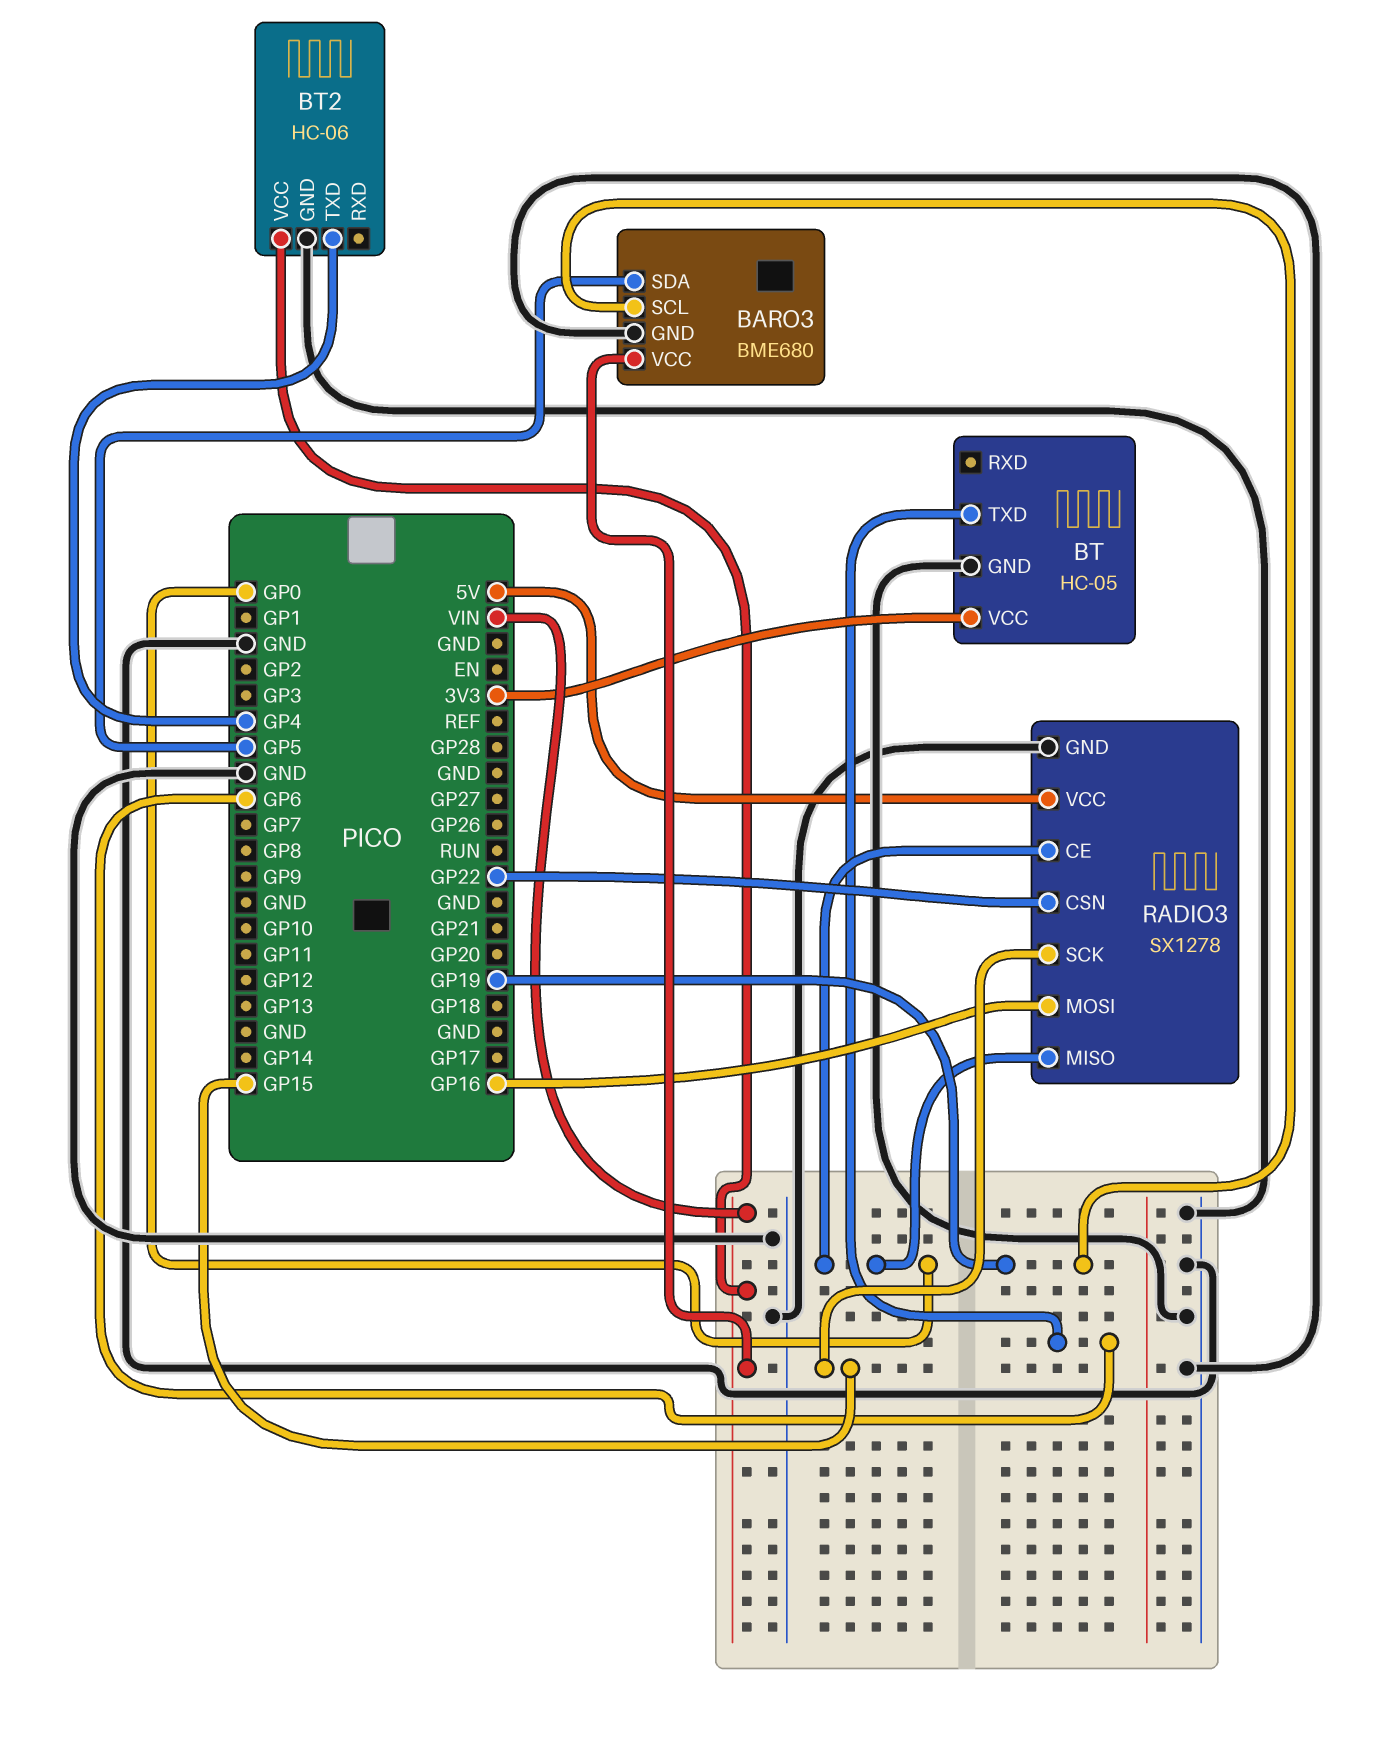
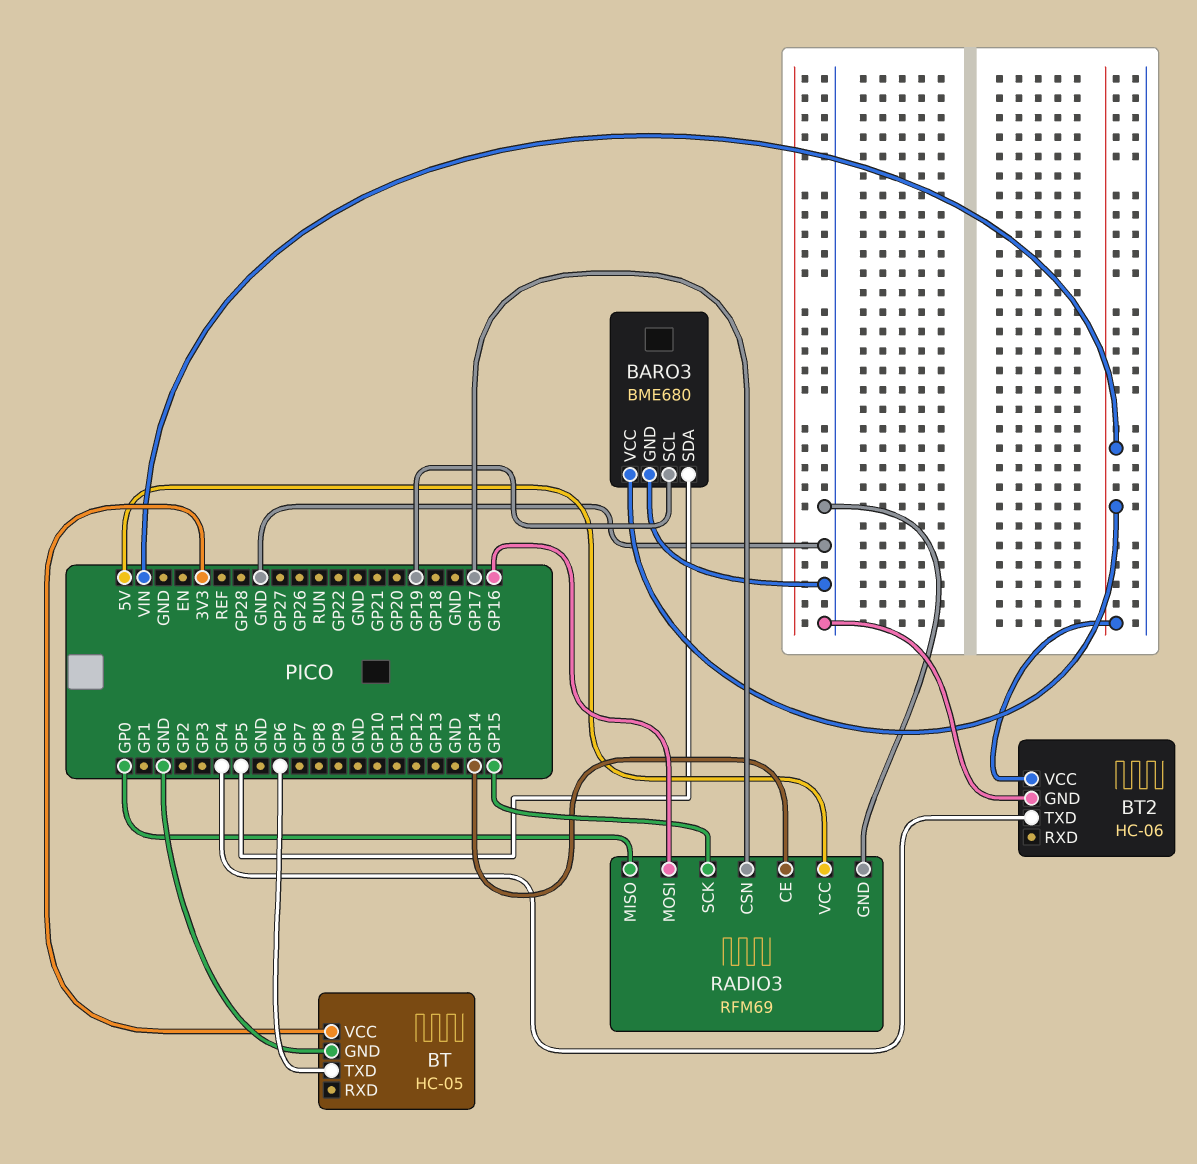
RADIO3: SX1278 -> RFM69
RADIO3 pin CE: GP0 -> GP14
RADIO3 pin CSN: GP22 -> GP17

